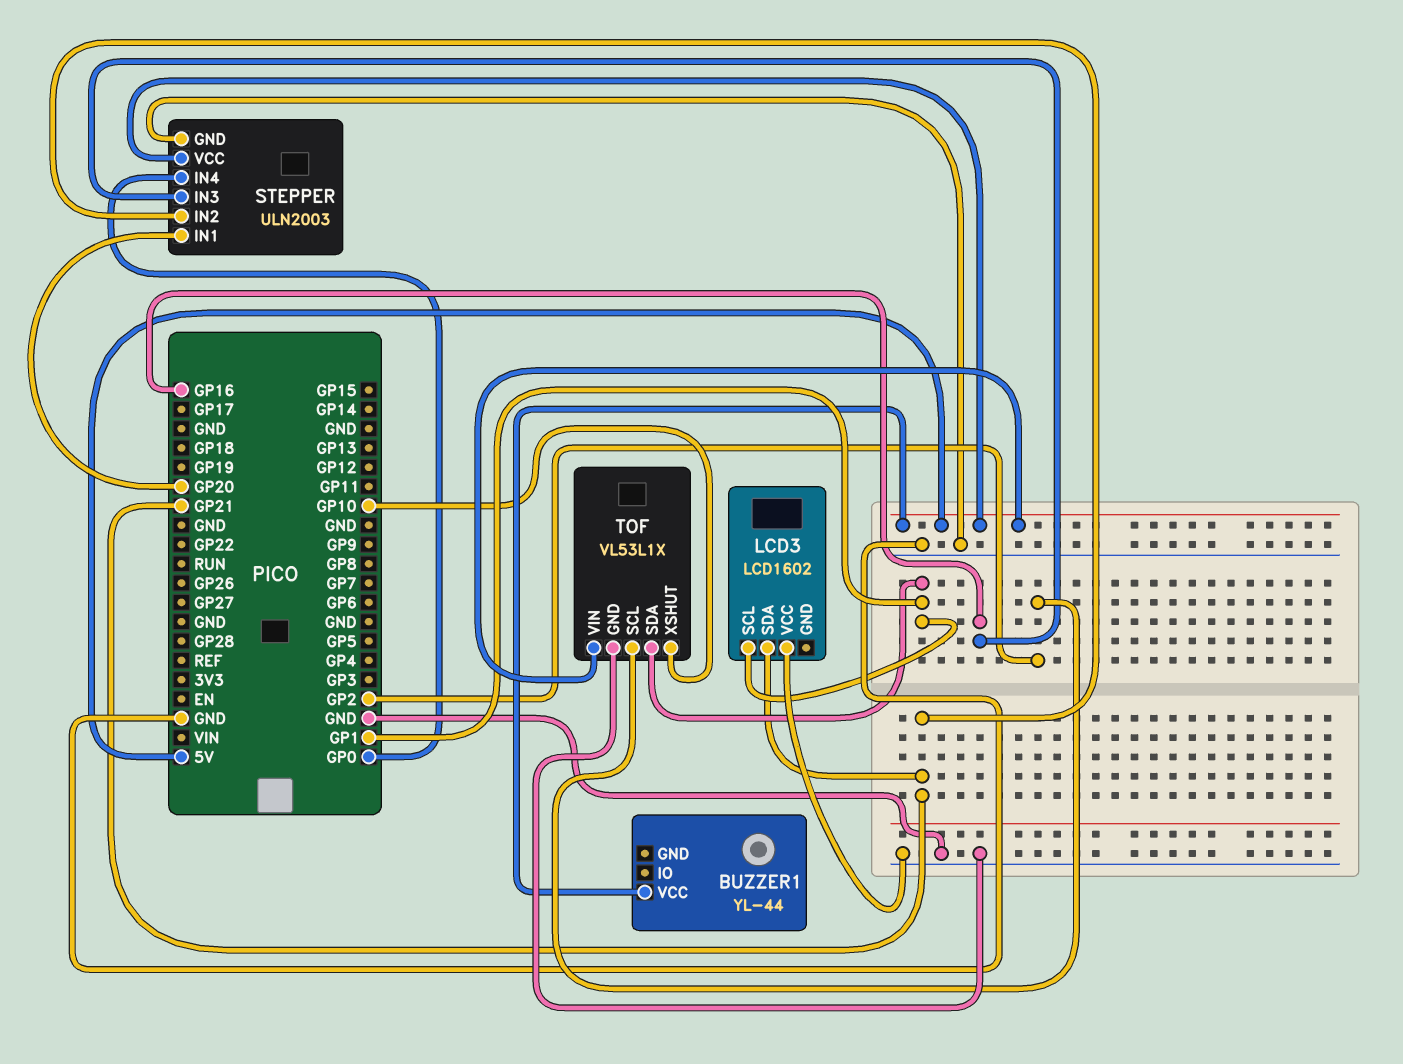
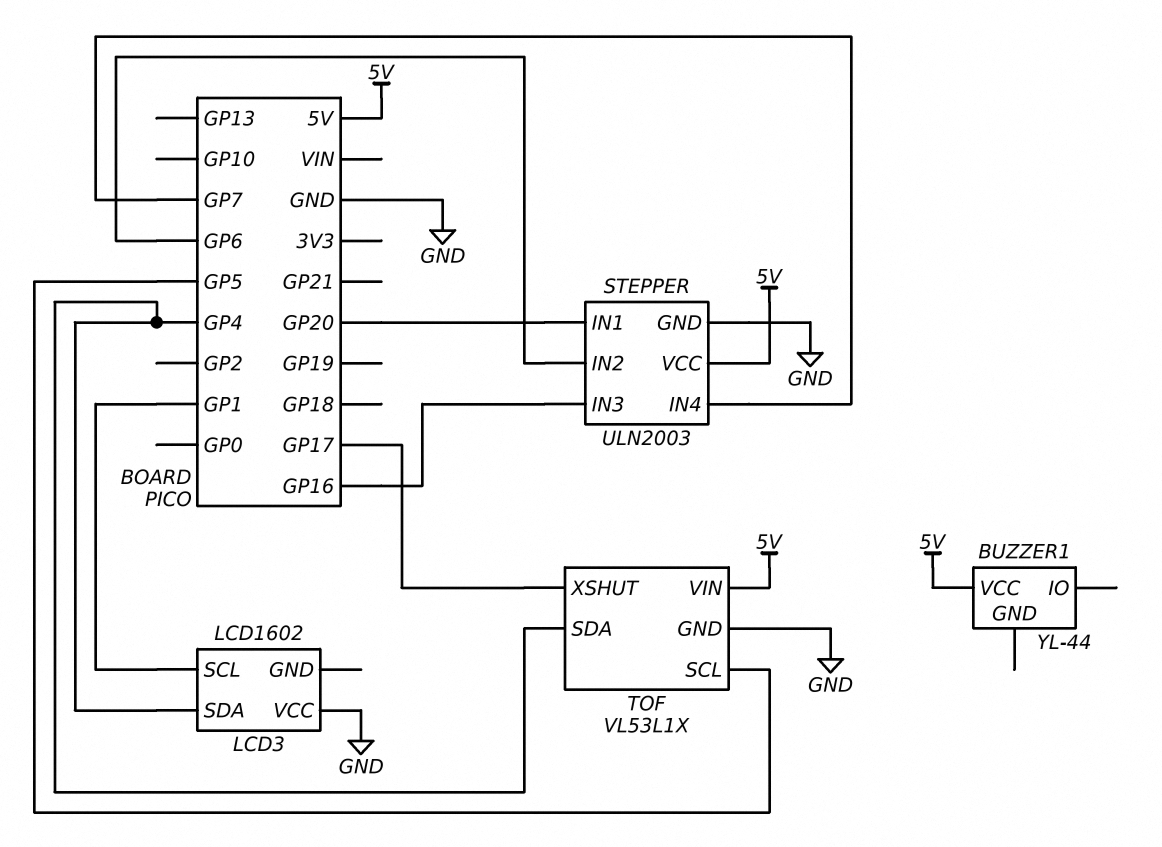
LCD3 pin SDA: GP21 -> GP4
STEPPER pin IN2: GP21 -> GP6
STEPPER pin IN4: GP0 -> GP7
TOF pin SCL: GP2 -> GP5
TOF pin SDA: GP1 -> GP4
TOF pin XSHUT: GP10 -> GP17

